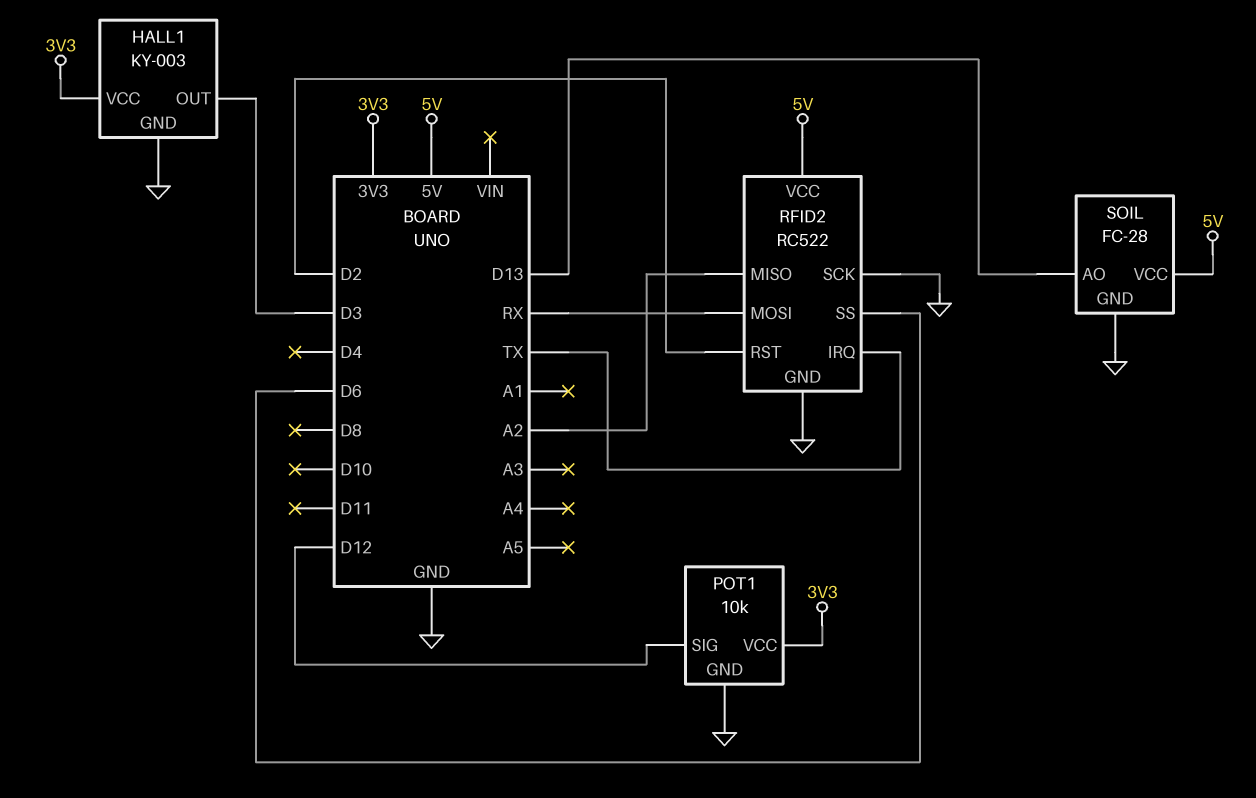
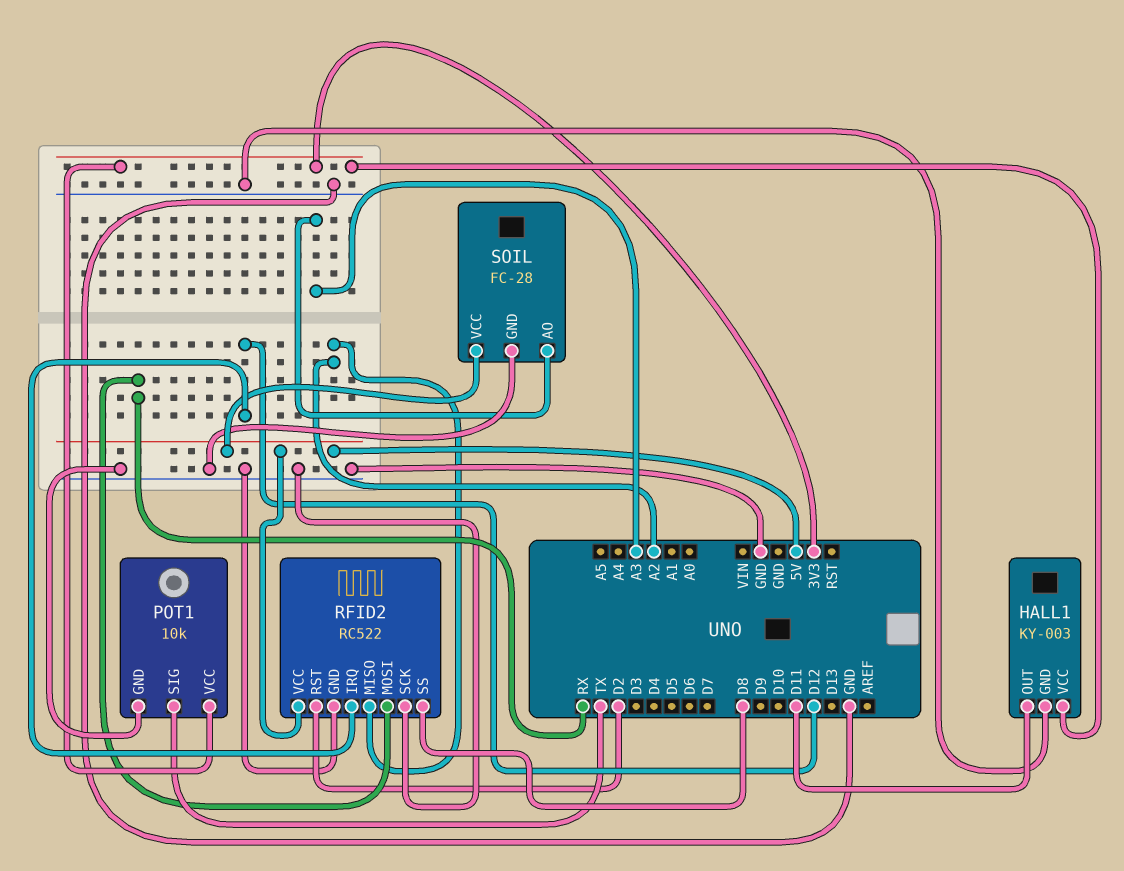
HALL1 pin OUT: D3 -> D11
POT1 pin SIG: D12 -> TX
RFID2 pin IRQ: TX -> D12
RFID2 pin SS: D6 -> D8
SOIL pin AO: D13 -> A3

